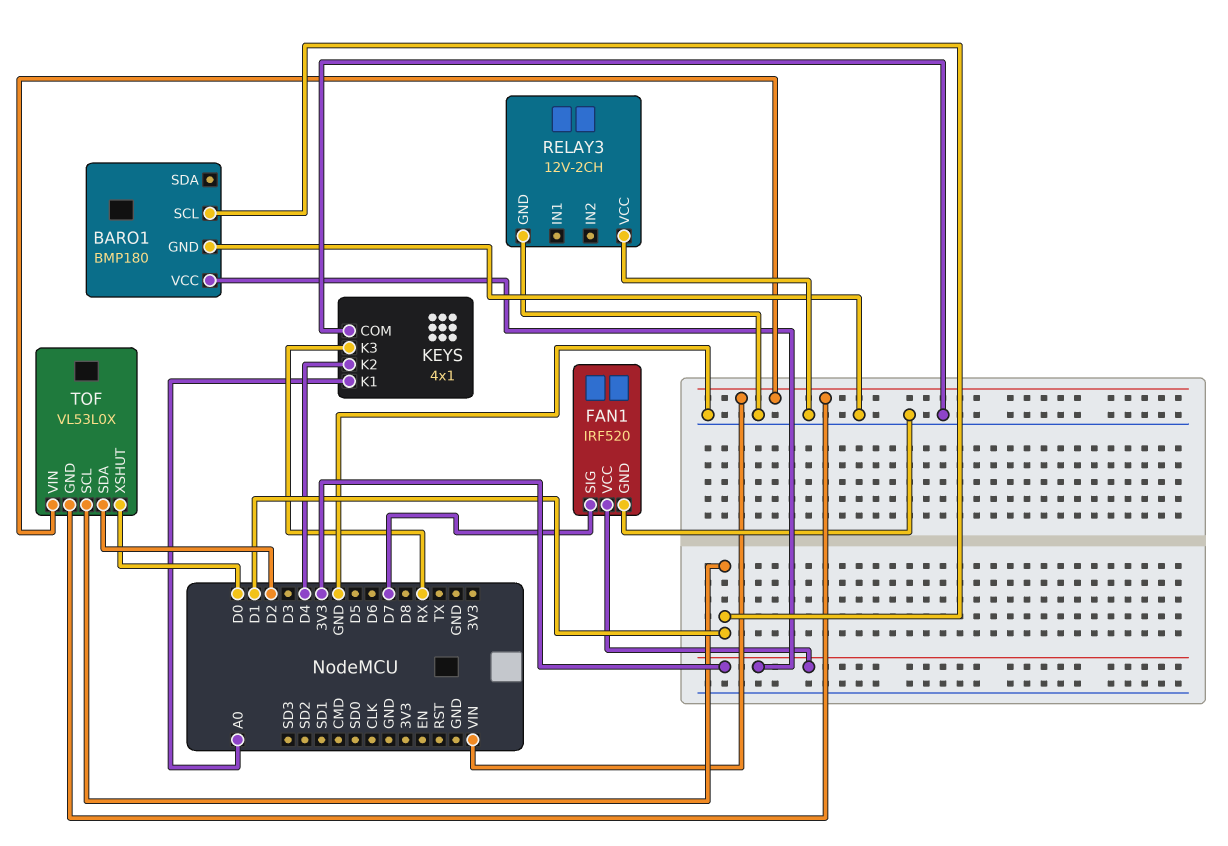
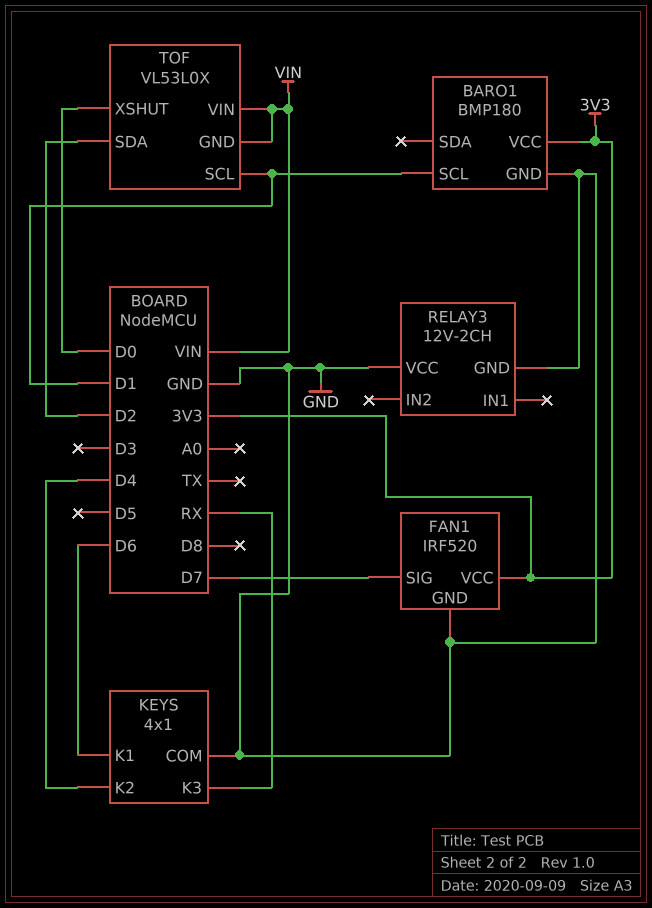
KEYS pin K1: A0 -> D6

